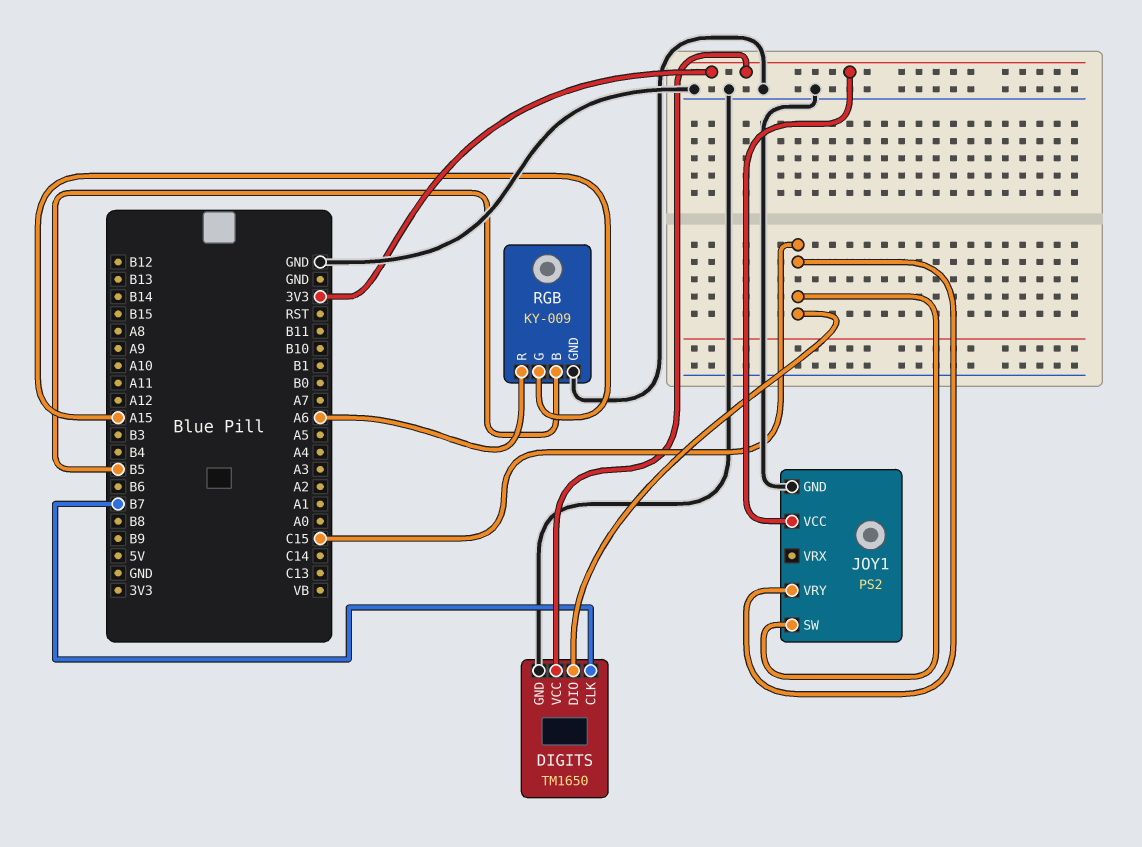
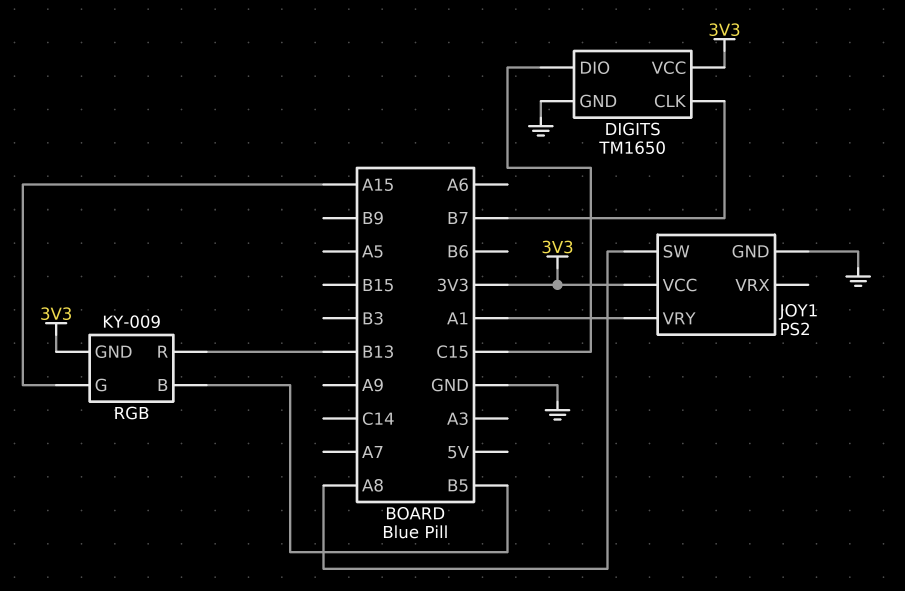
JOY1 pin SW: C15 -> A8
JOY1 pin VRY: C15 -> A1
RGB pin GND: GND -> 3V3
RGB pin R: A6 -> B13

